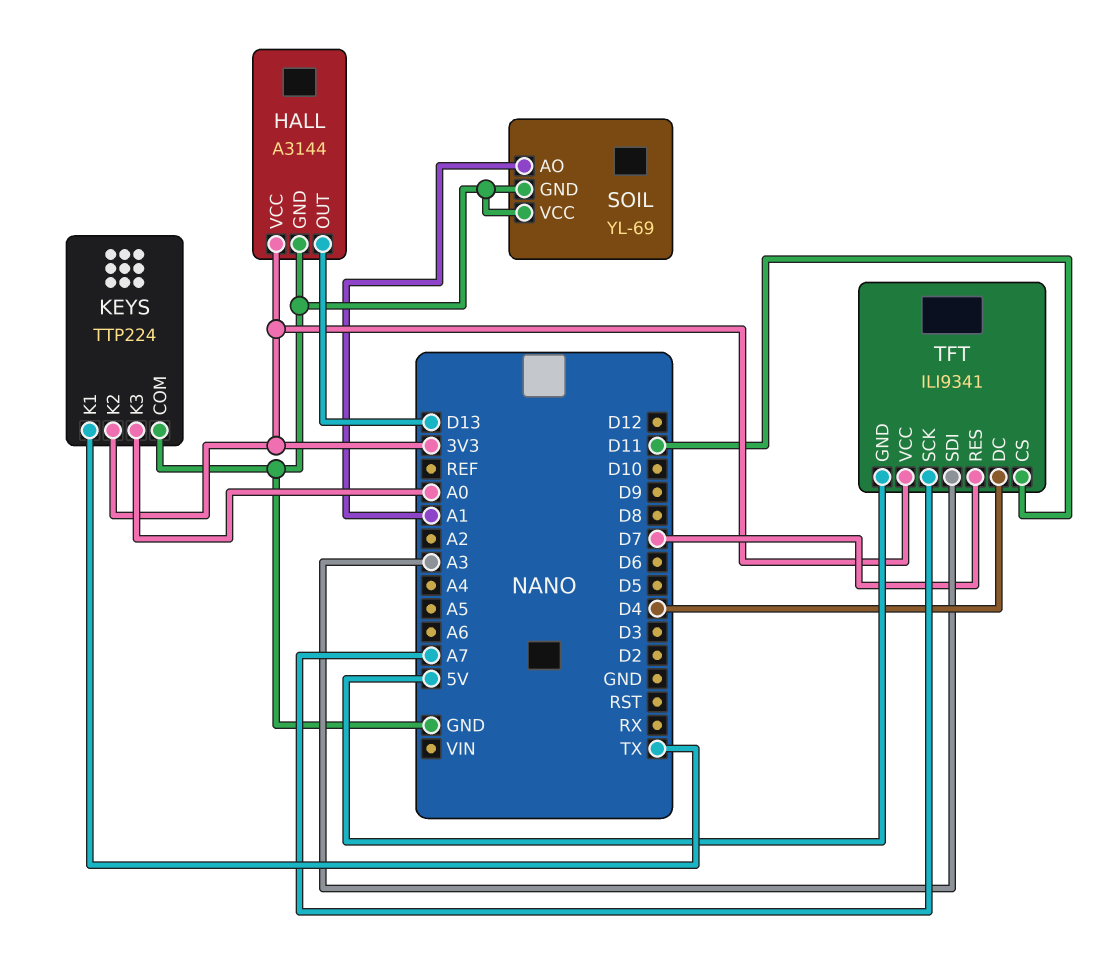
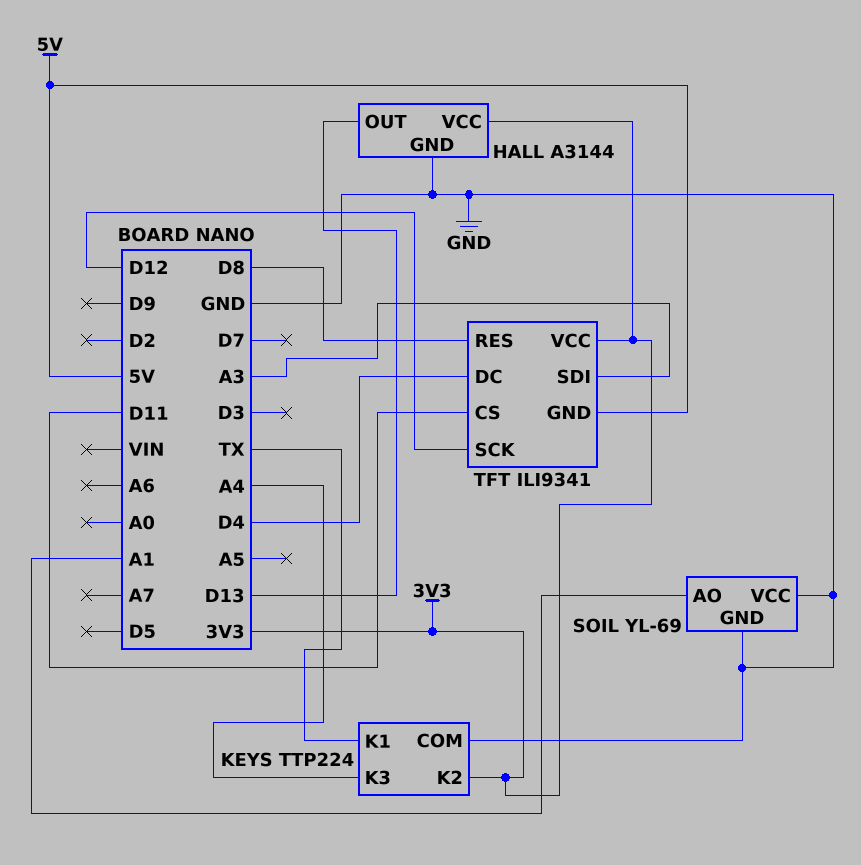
KEYS pin K3: A0 -> A4
TFT pin RES: D7 -> D8
TFT pin SCK: A7 -> D12

